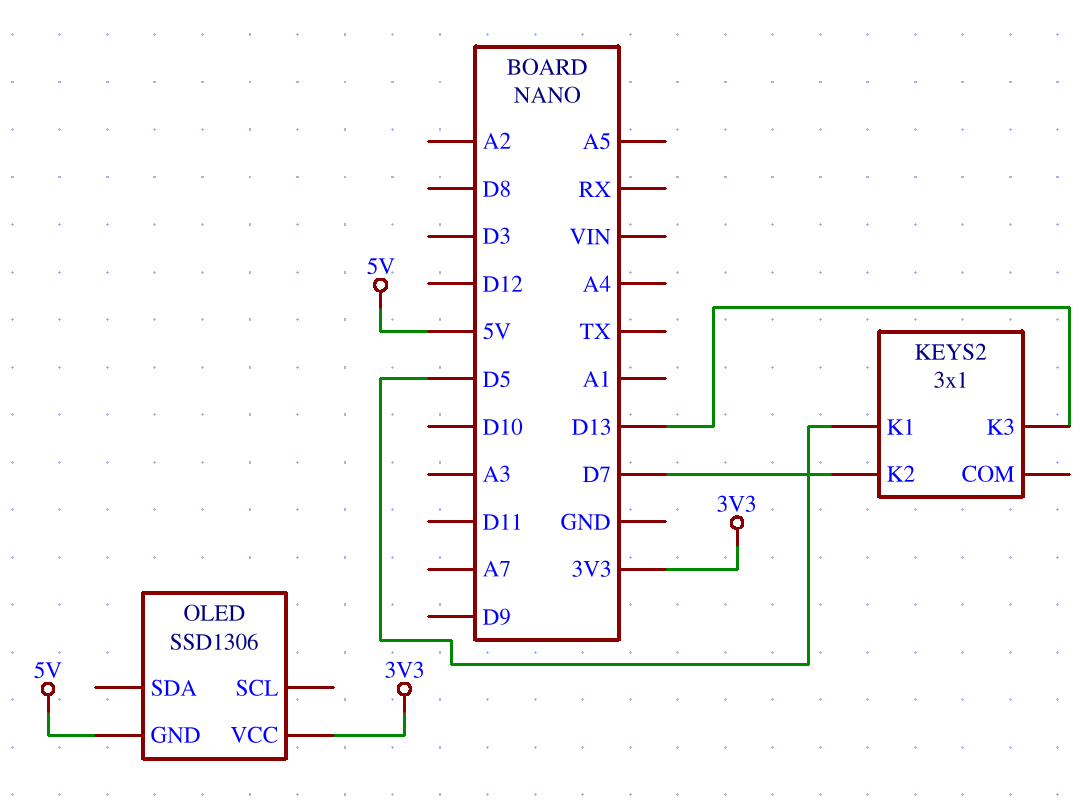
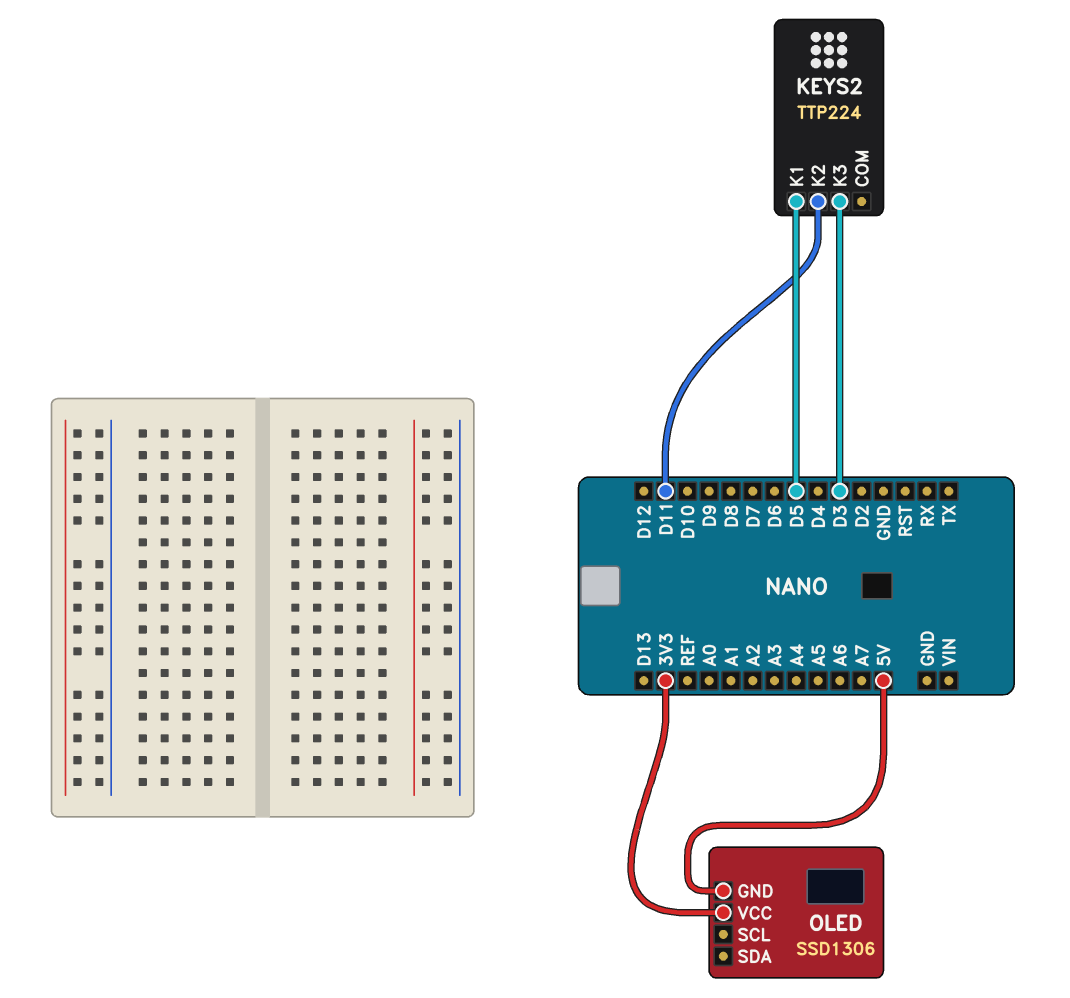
KEYS2: 3x1 -> TTP224
KEYS2 pin K2: D7 -> D11
KEYS2 pin K3: D13 -> D3

